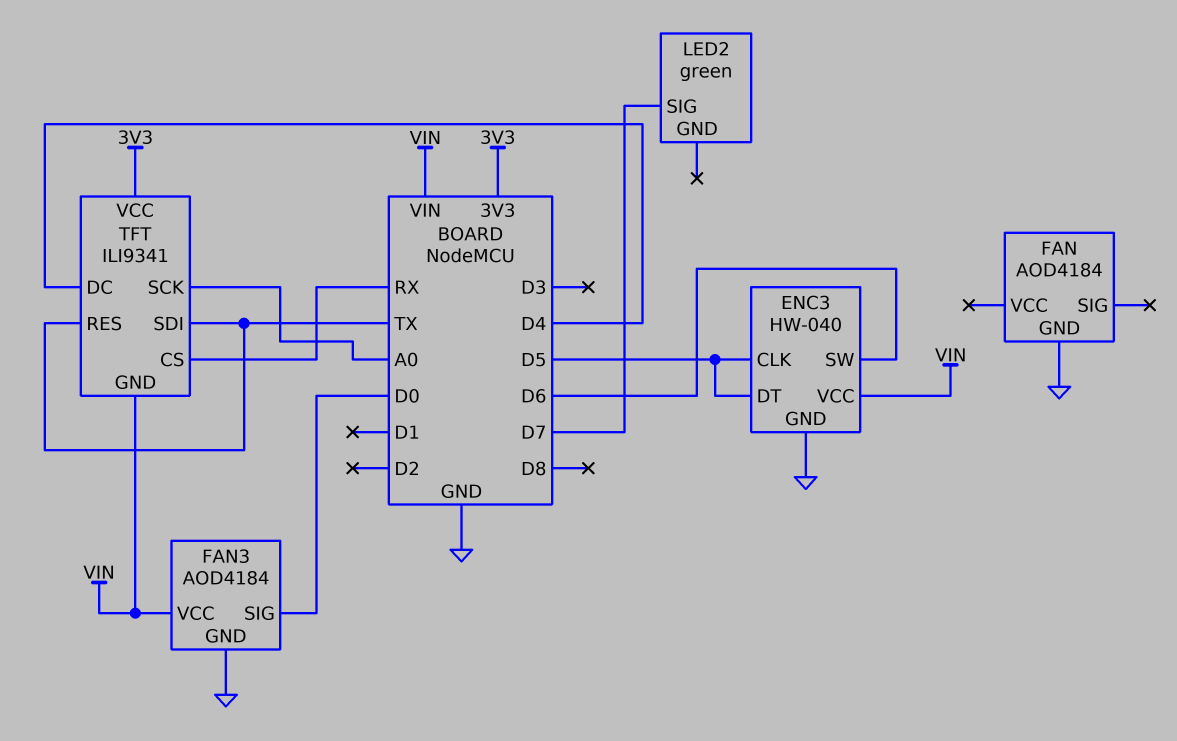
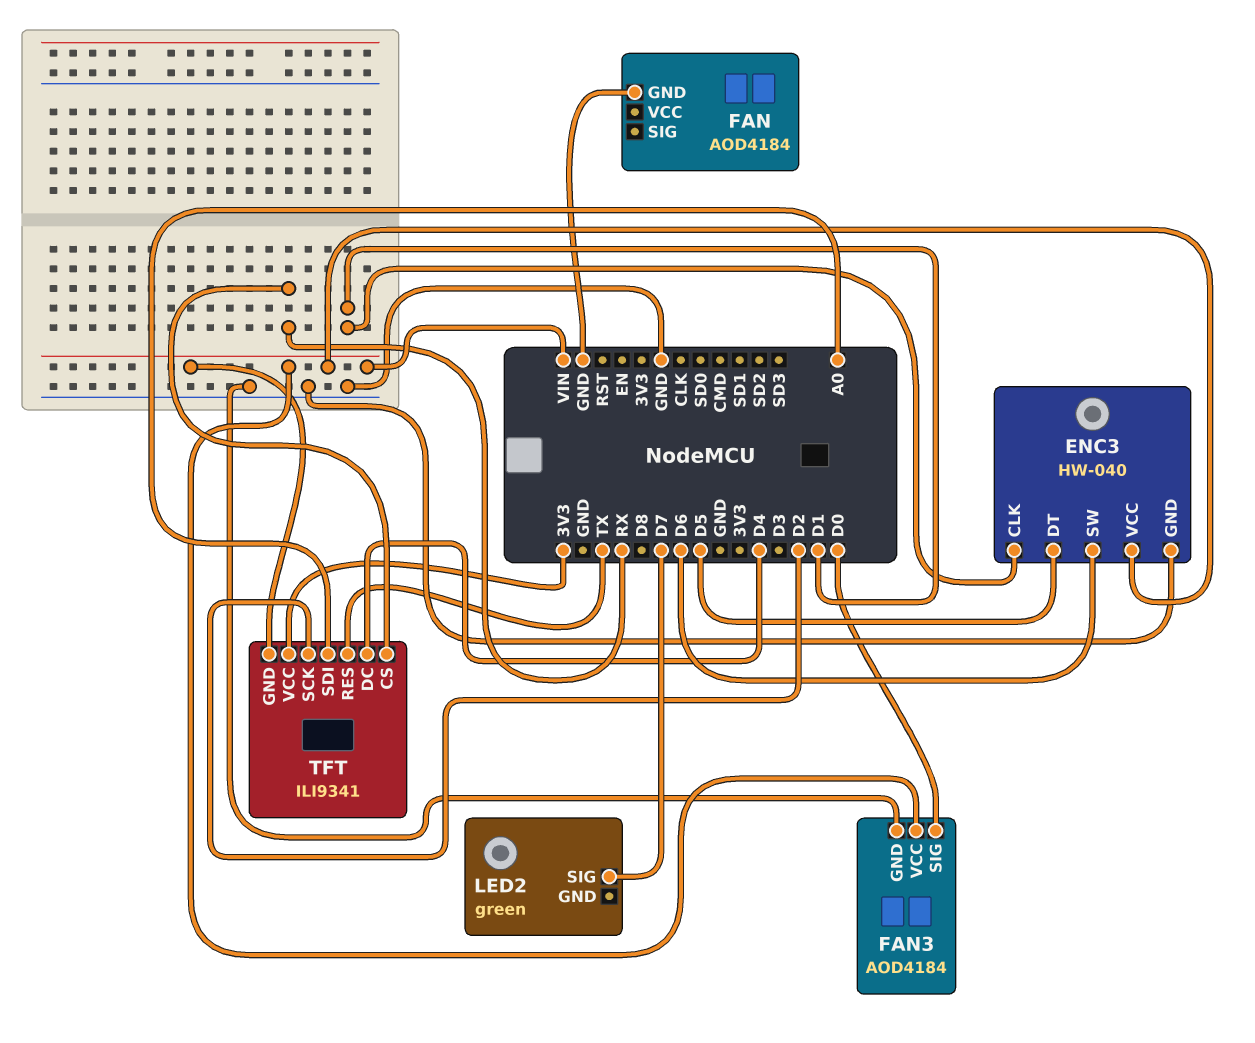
ENC3 pin CLK: D5 -> D1
TFT pin SCK: A0 -> D2
TFT pin SDI: TX -> A0

